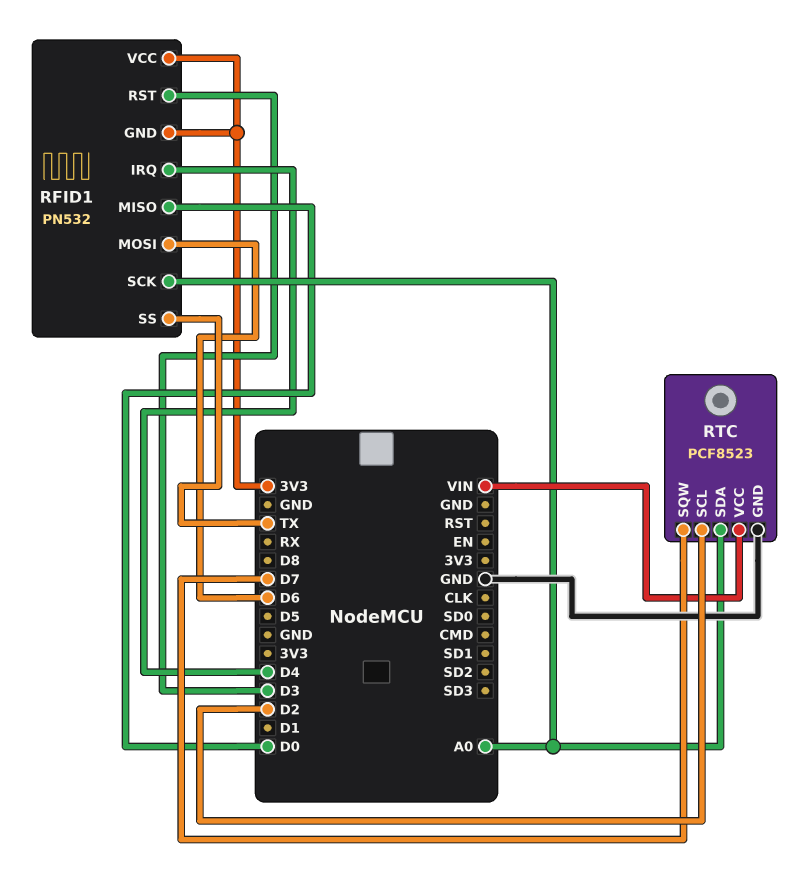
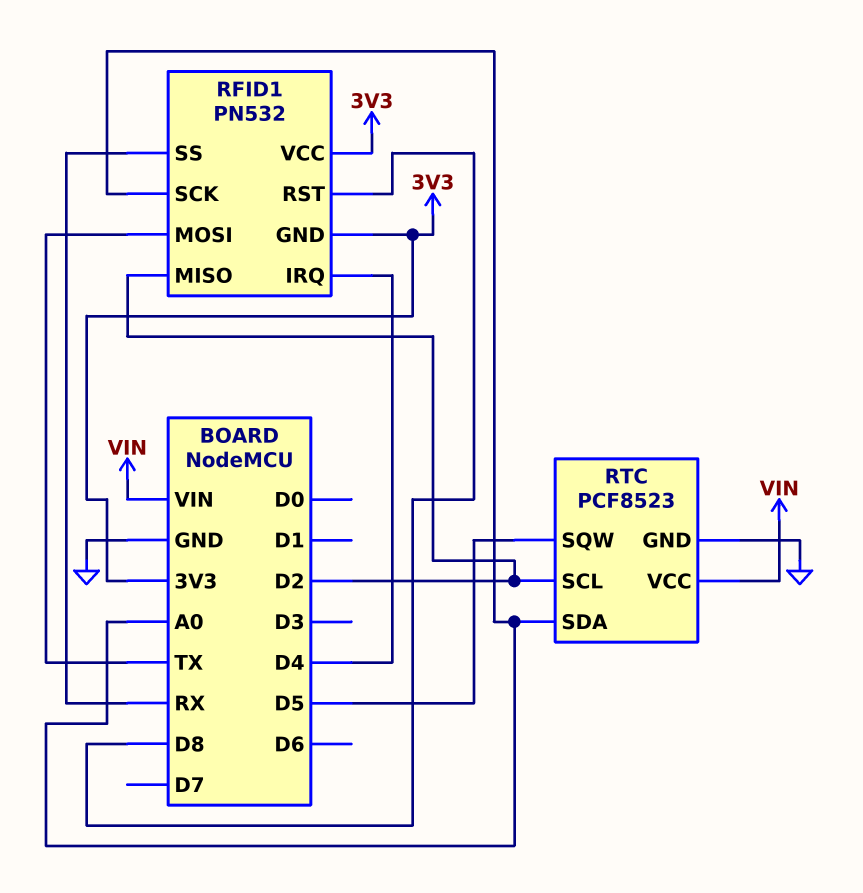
RFID1 pin MISO: D0 -> D2
RFID1 pin MOSI: D6 -> TX
RFID1 pin RST: D3 -> D8
RFID1 pin SS: TX -> RX
RTC pin SQW: D7 -> D5

